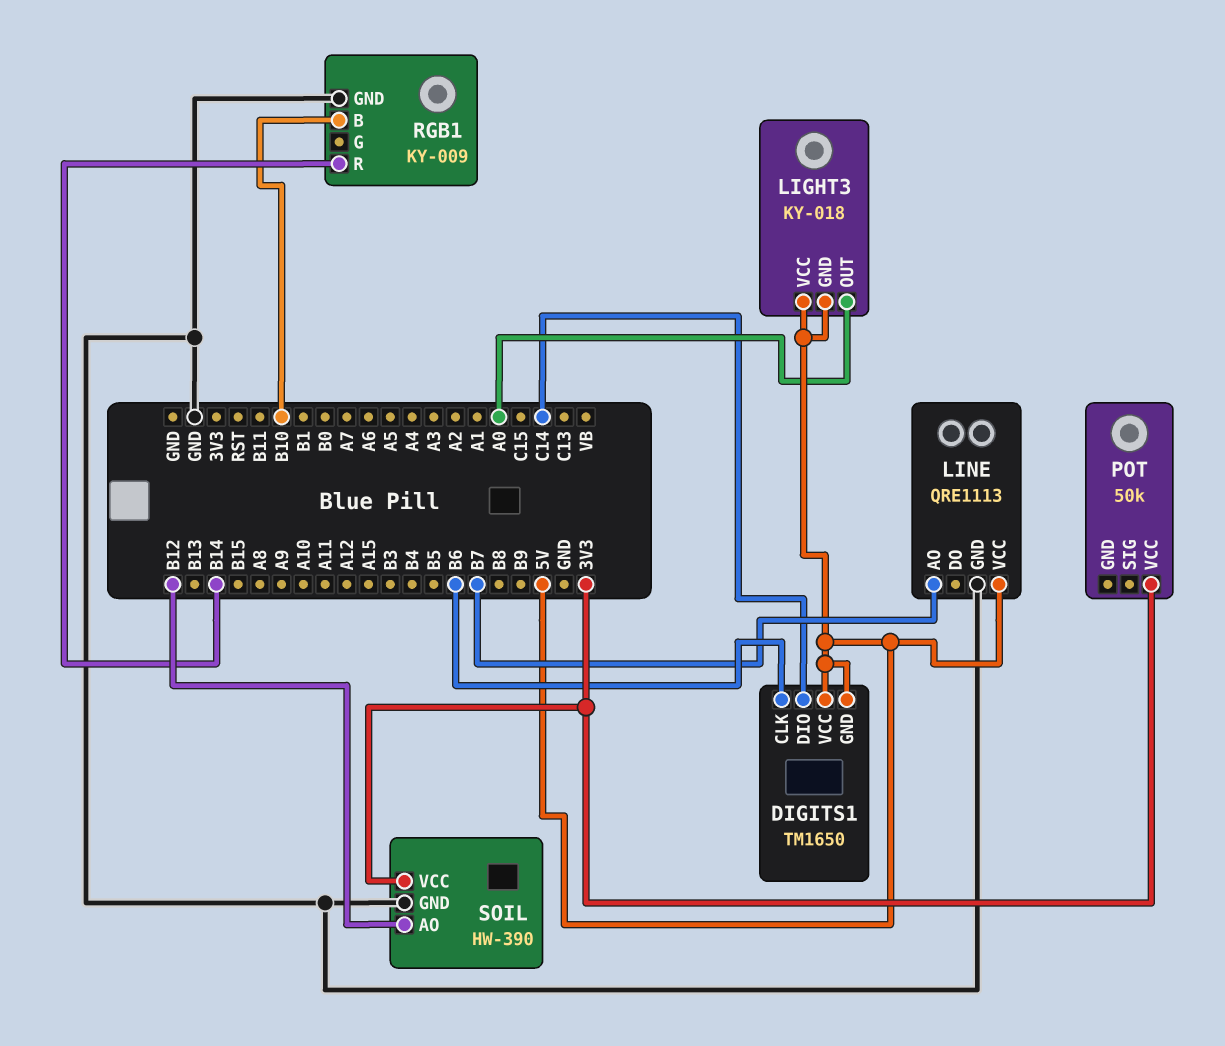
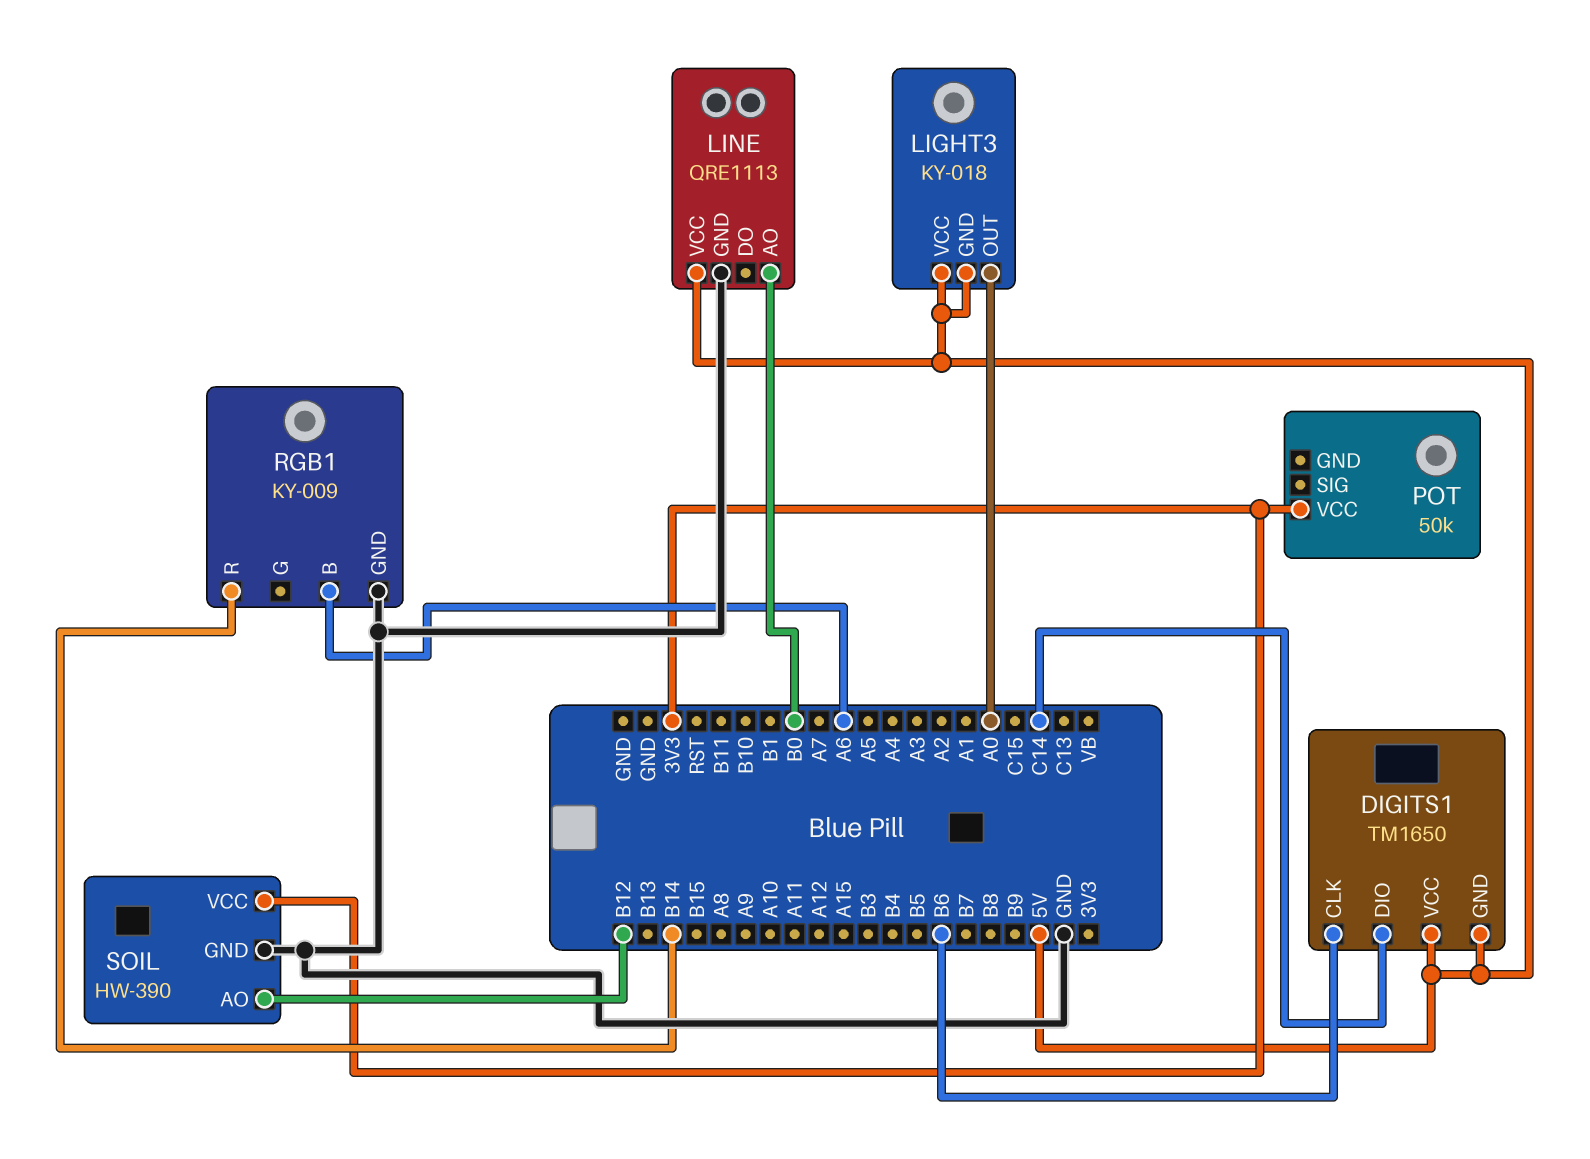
LINE pin AO: B7 -> B0
RGB1 pin B: B10 -> A6

